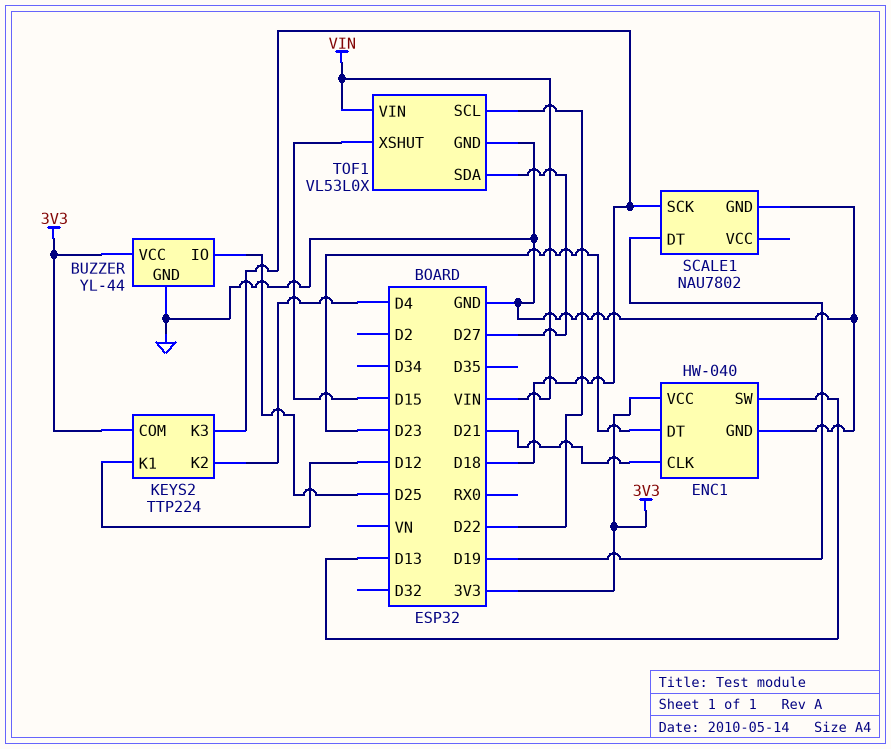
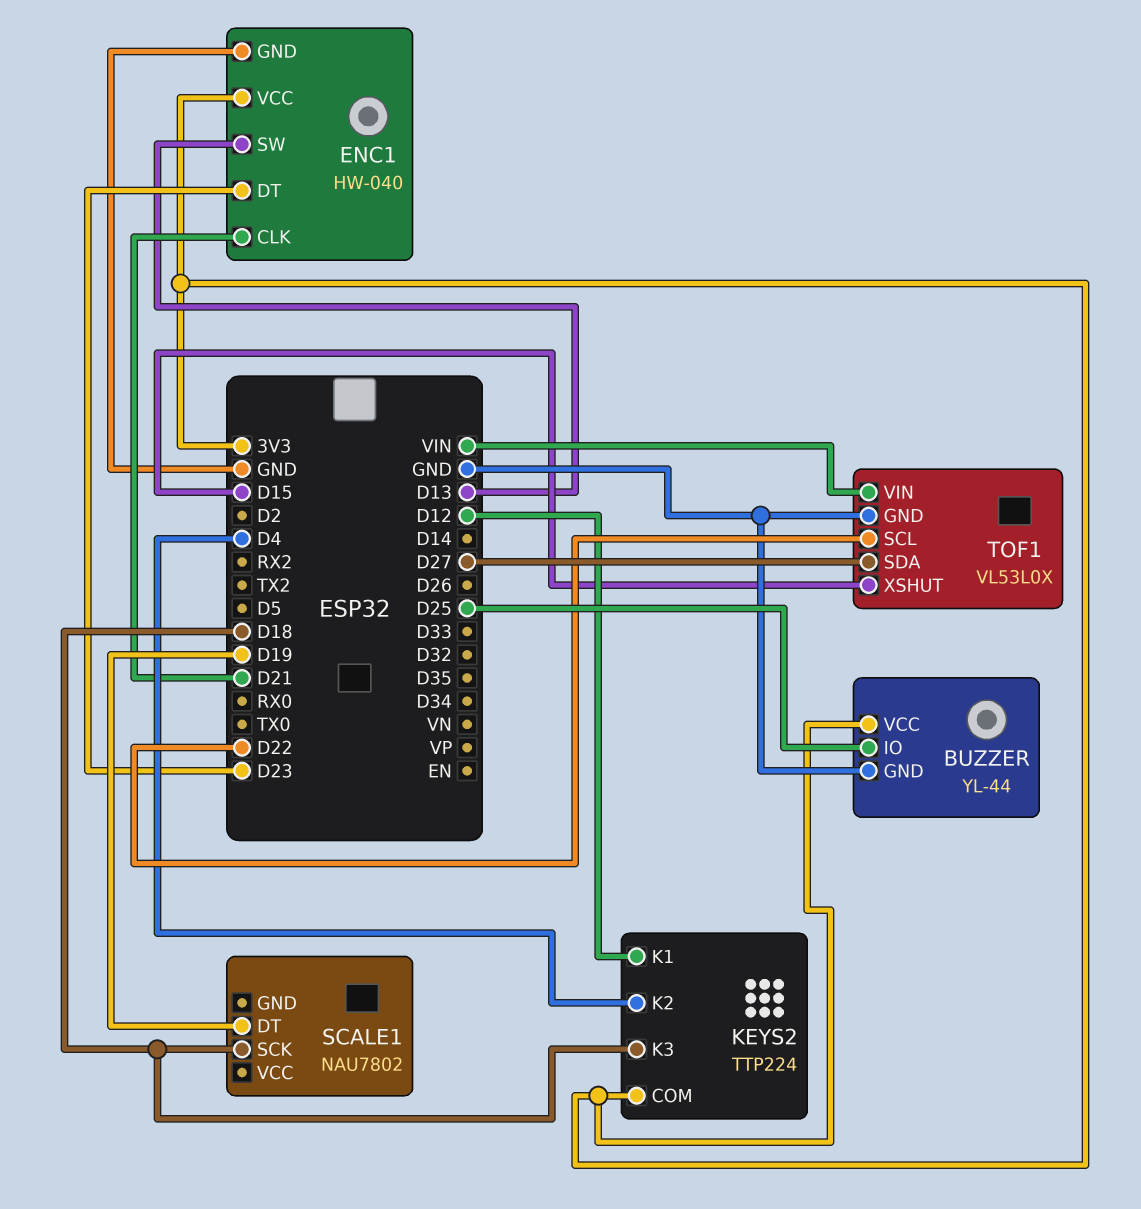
SCALE1 pin GND: GND -> none

